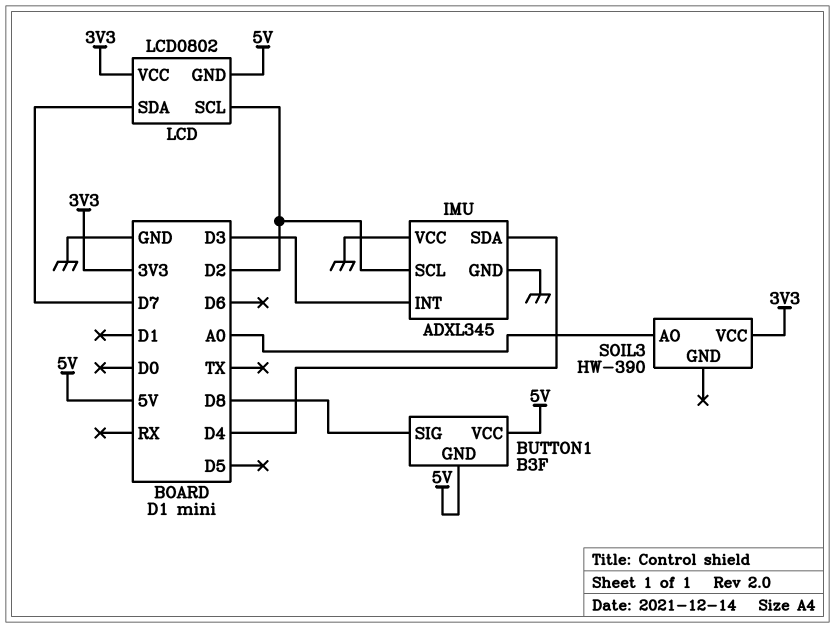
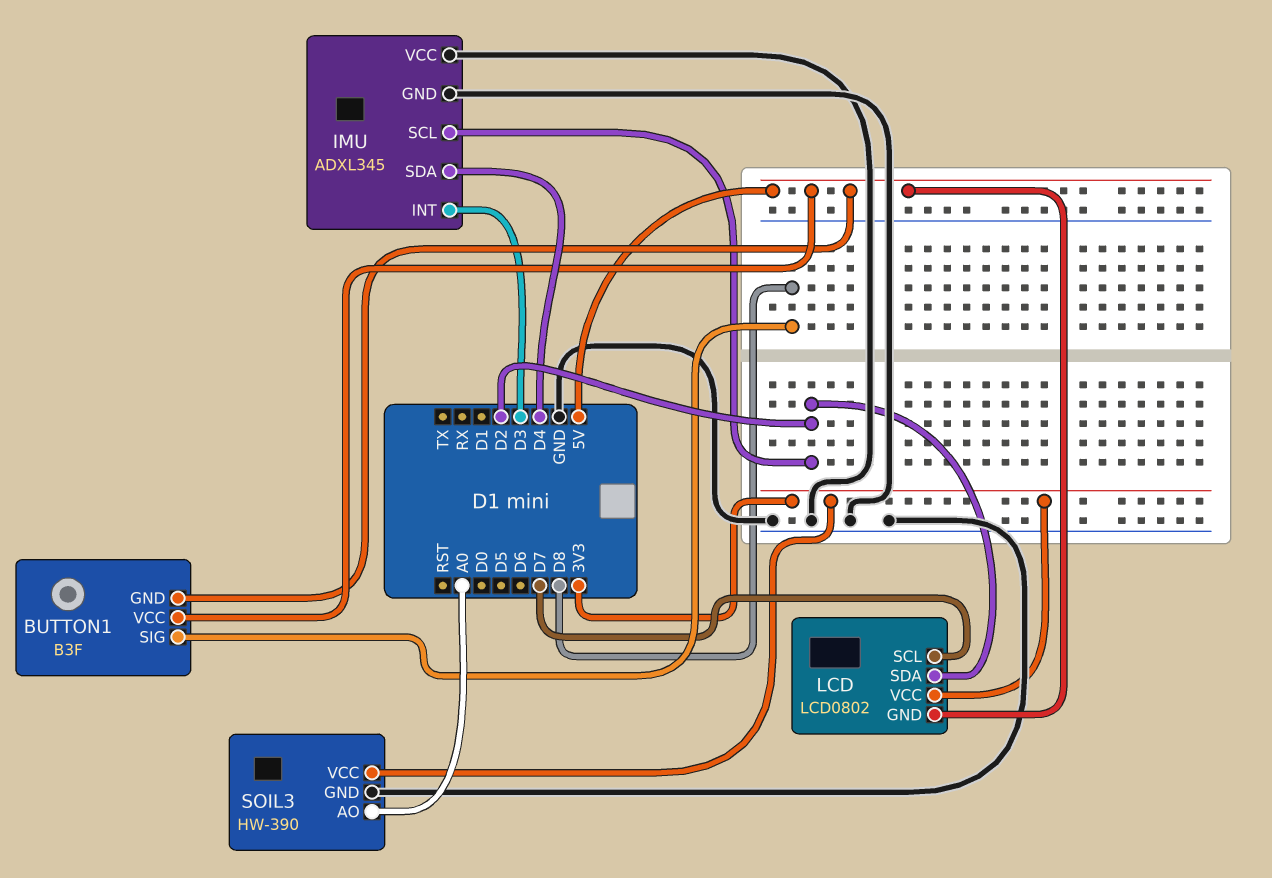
LCD pin SCL: D2 -> D7
LCD pin SDA: D7 -> D2
SOIL3 pin GND: none -> GND

